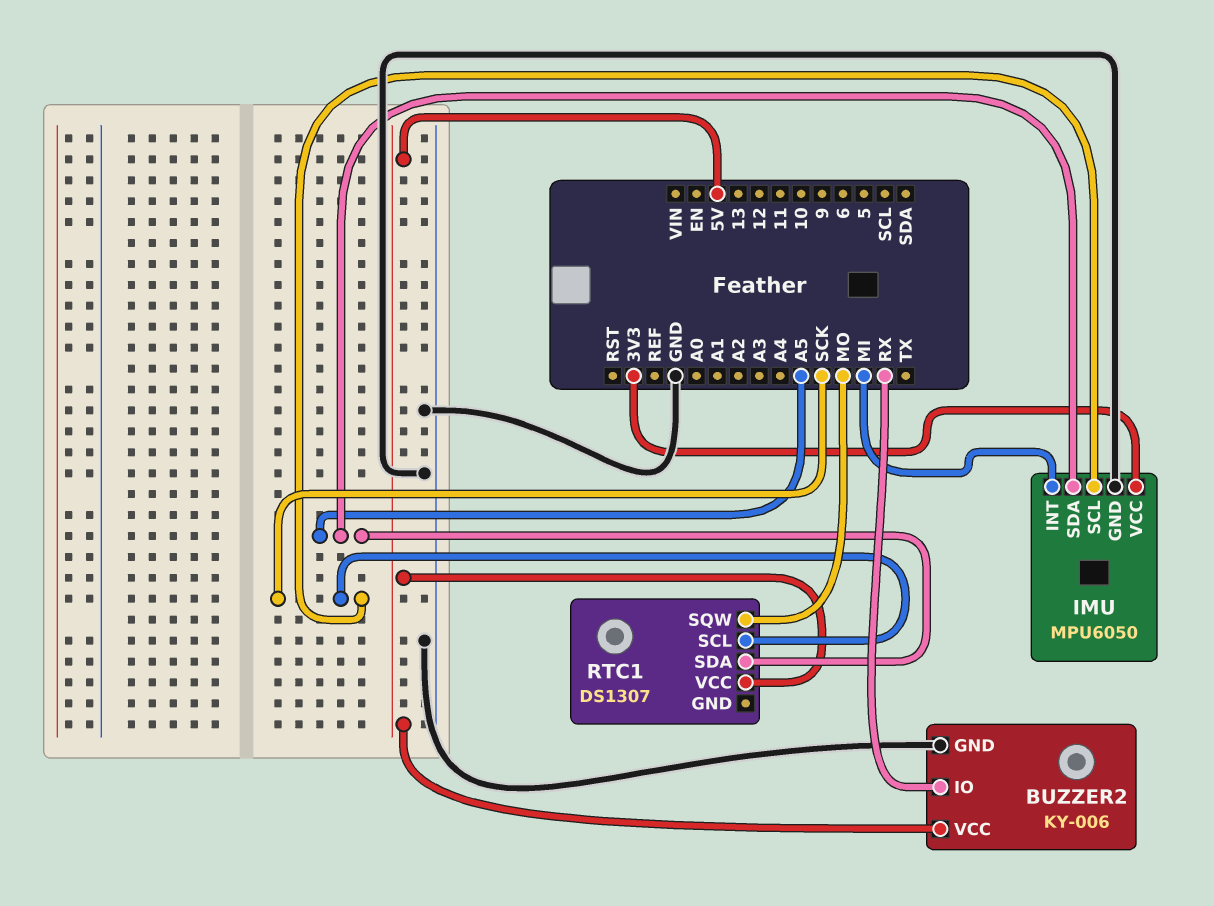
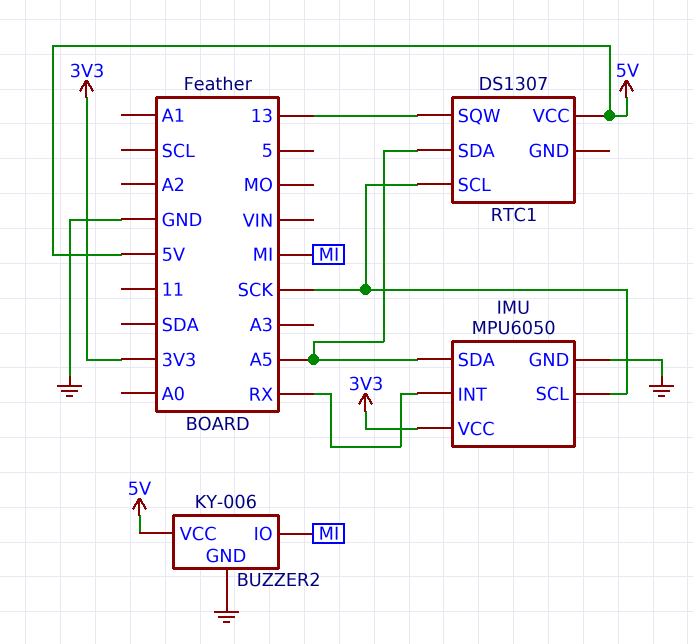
BUZZER2 pin IO: RX -> MI
IMU pin INT: MI -> RX
RTC1 pin SQW: MO -> 13

